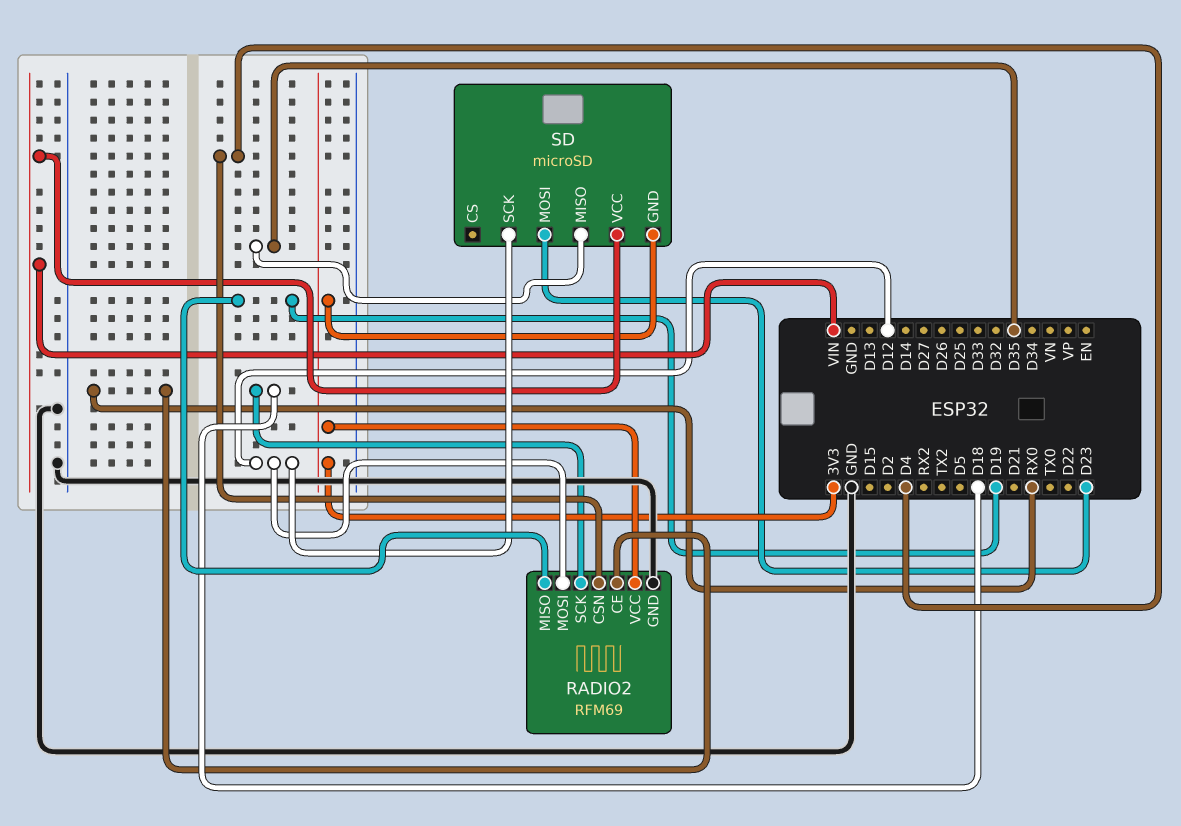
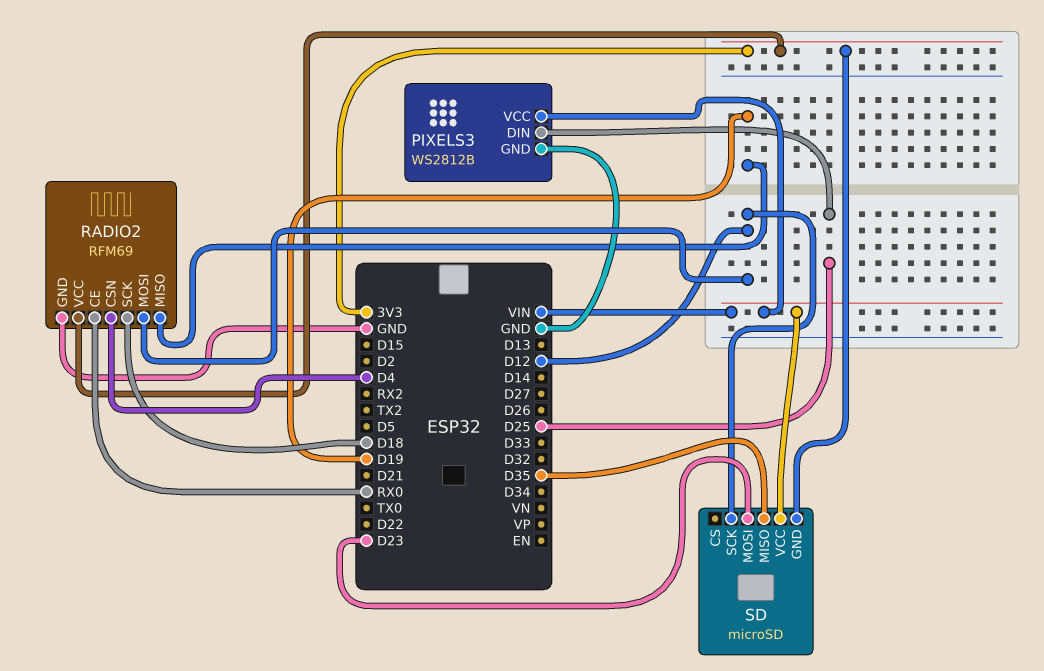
PIXELS3: none -> WS2812B
PIXELS3 pin DIN: none -> D25
PIXELS3 pin GND: none -> GND
PIXELS3 pin VCC: none -> VIN

